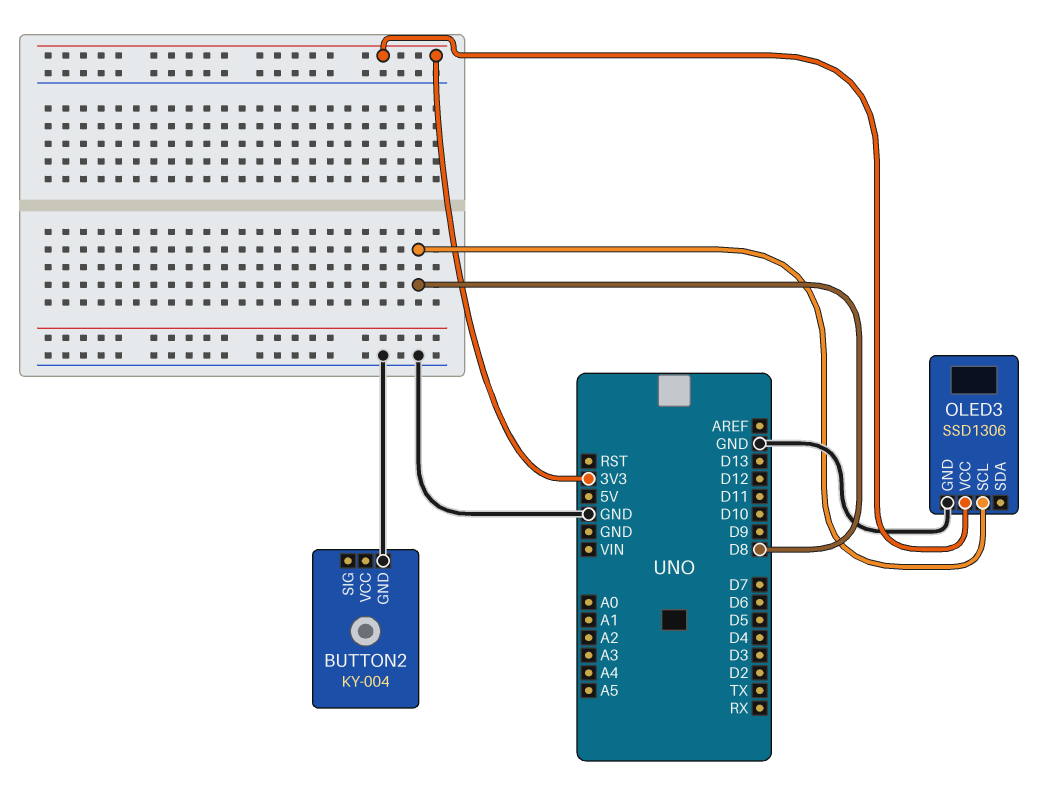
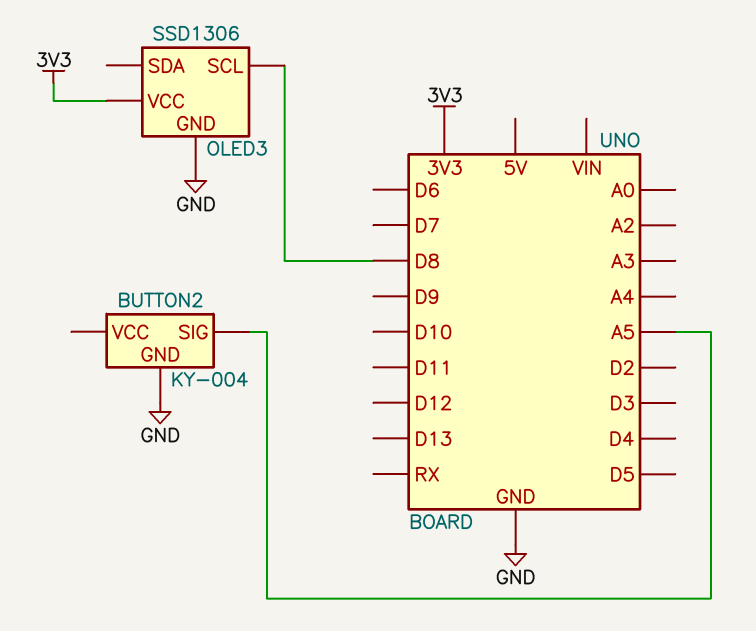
BUTTON2 pin SIG: none -> A5

